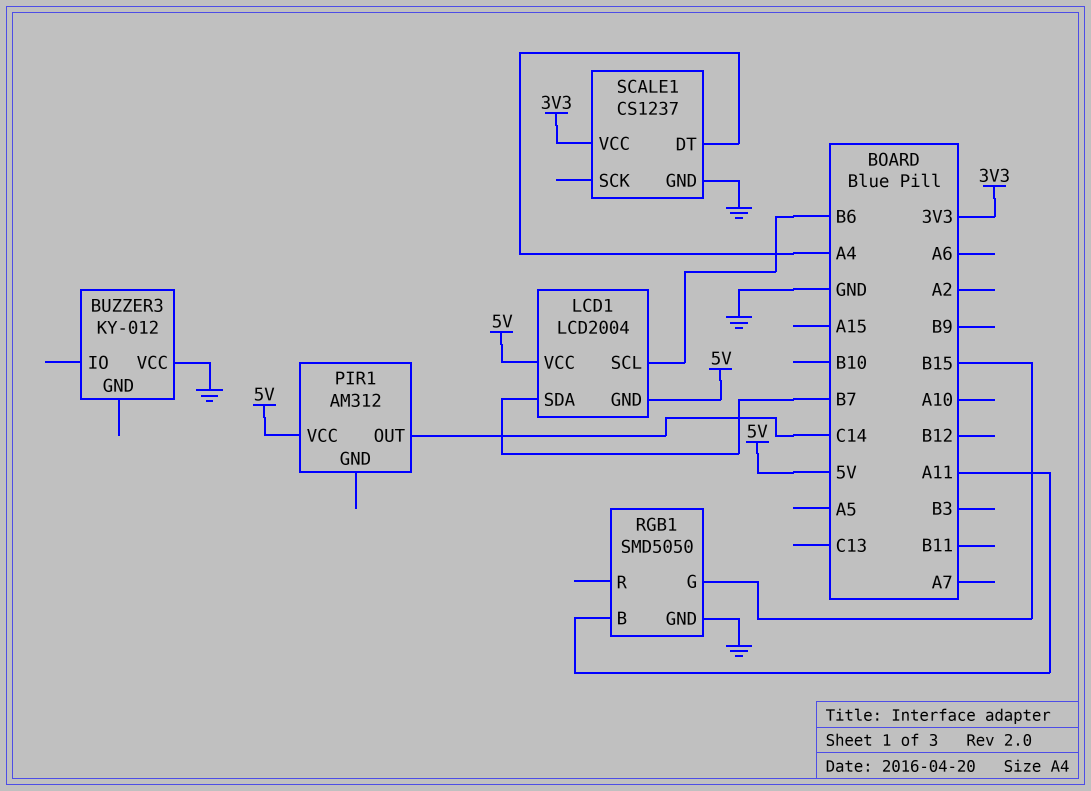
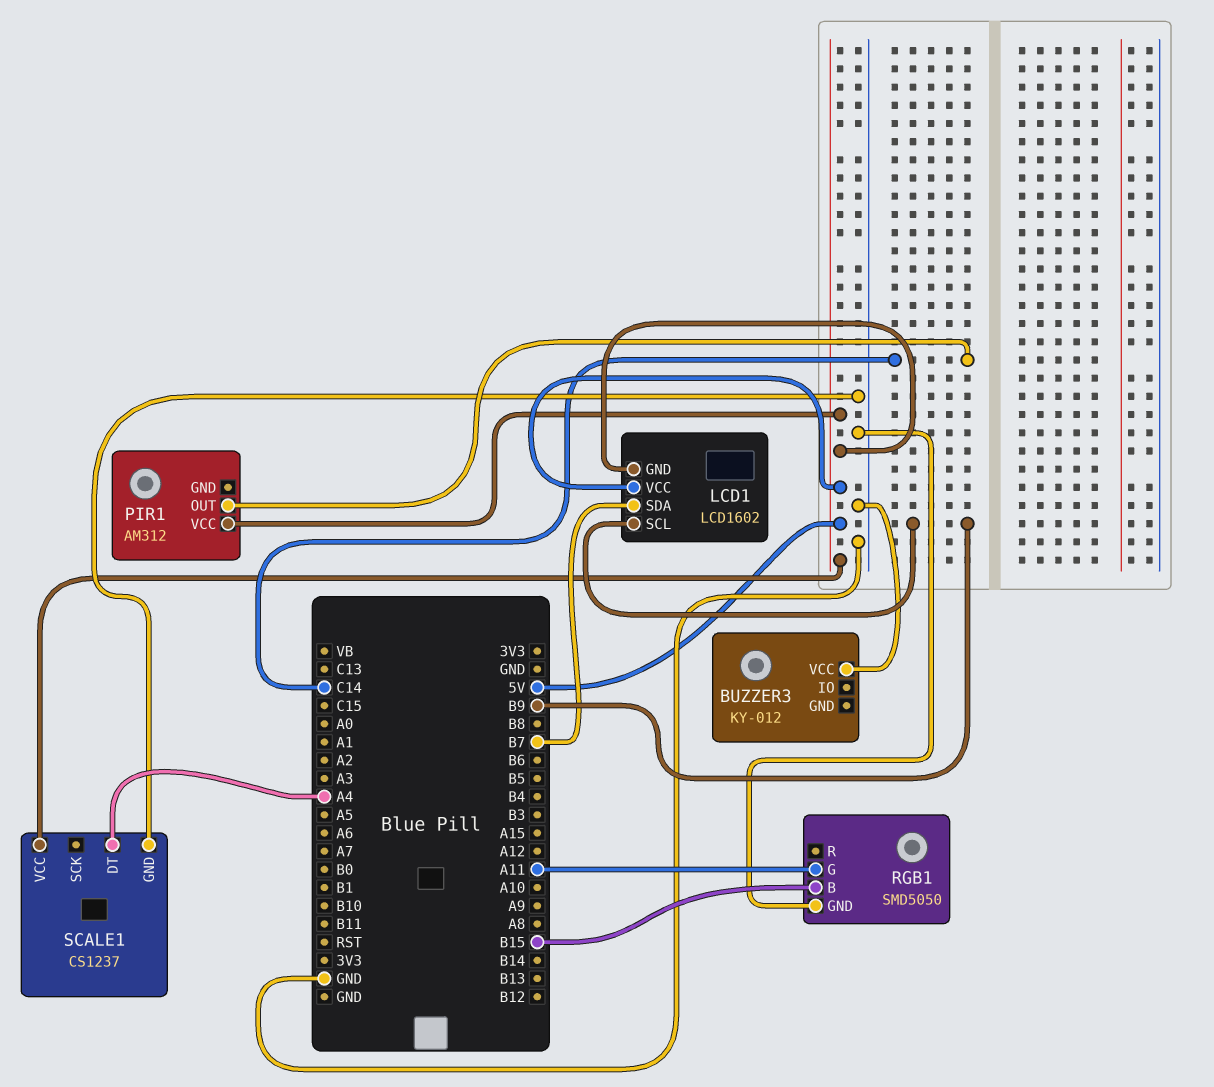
LCD1: LCD2004 -> LCD1602
LCD1 pin SCL: B6 -> B9
RGB1 pin B: A11 -> B15
RGB1 pin G: B15 -> A11
SCALE1 pin VCC: 3V3 -> 5V

